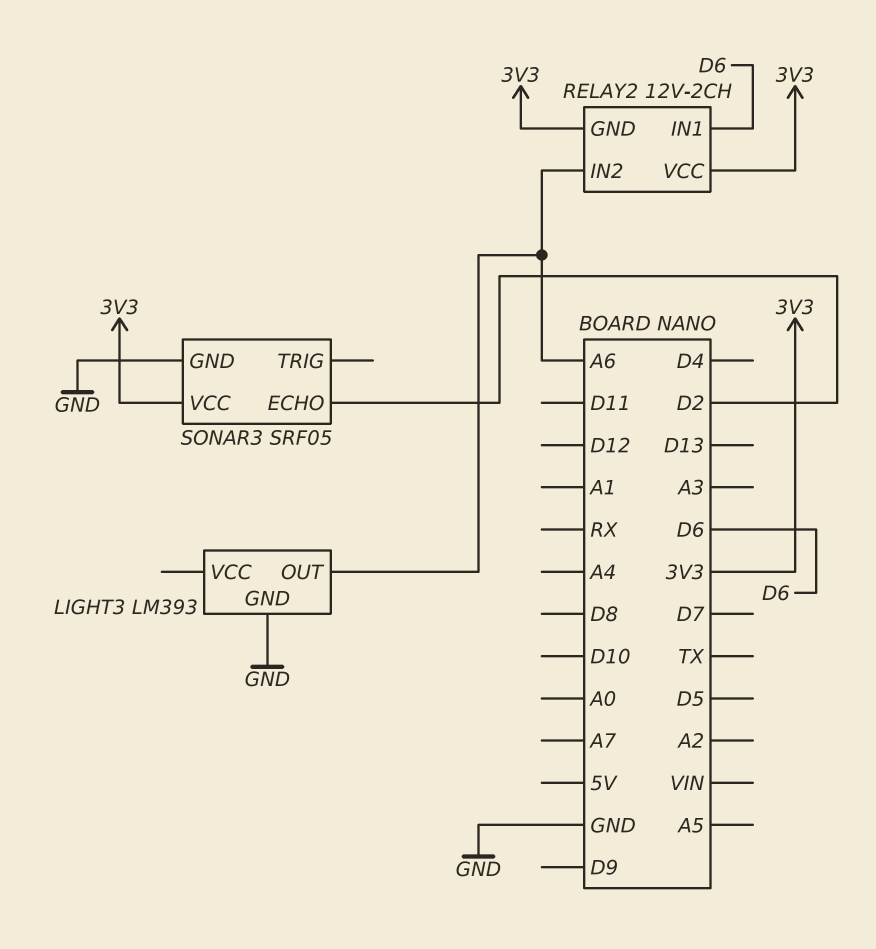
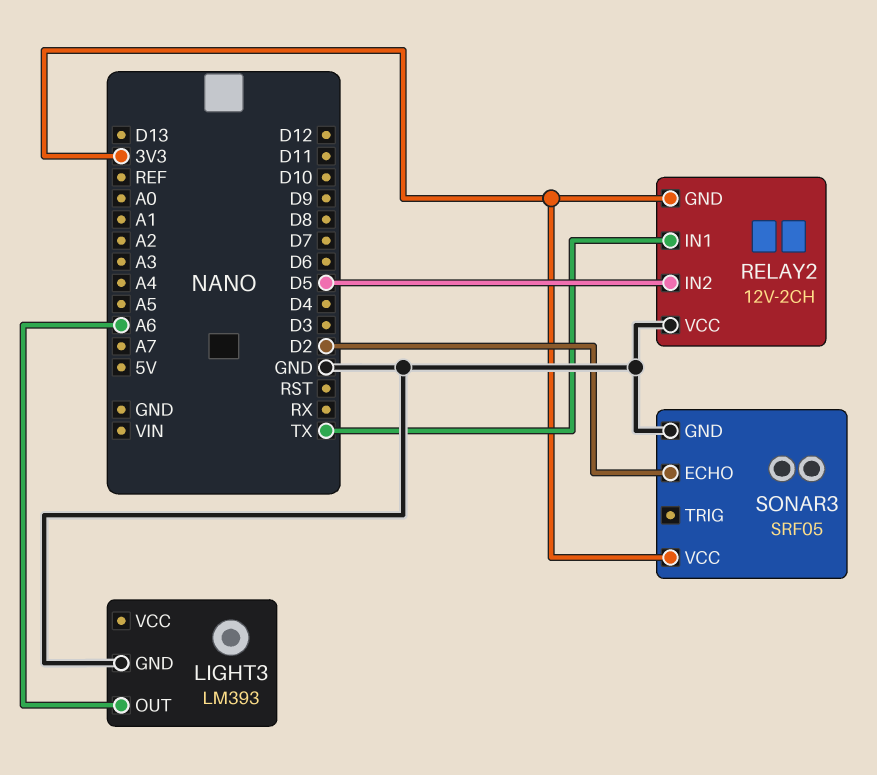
RELAY2 pin IN1: D6 -> TX
RELAY2 pin IN2: A6 -> D5
RELAY2 pin VCC: 3V3 -> GND

